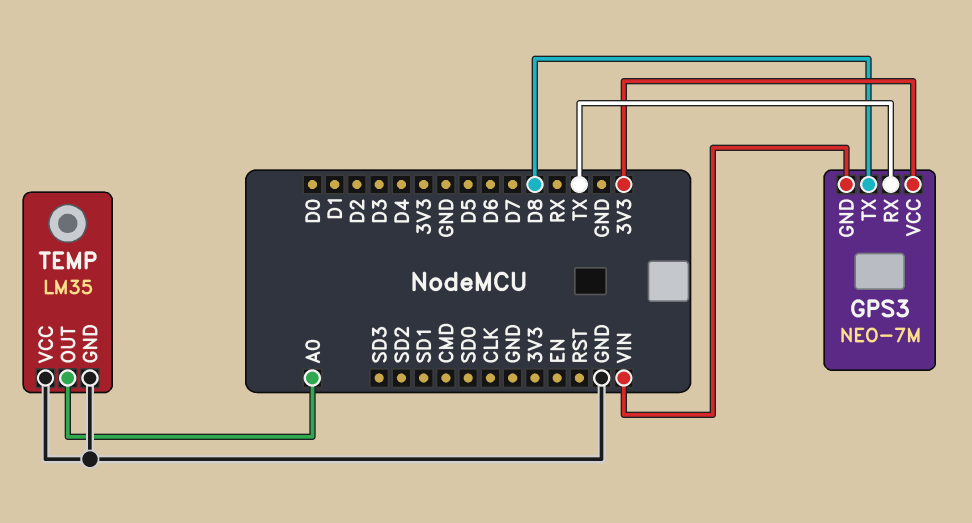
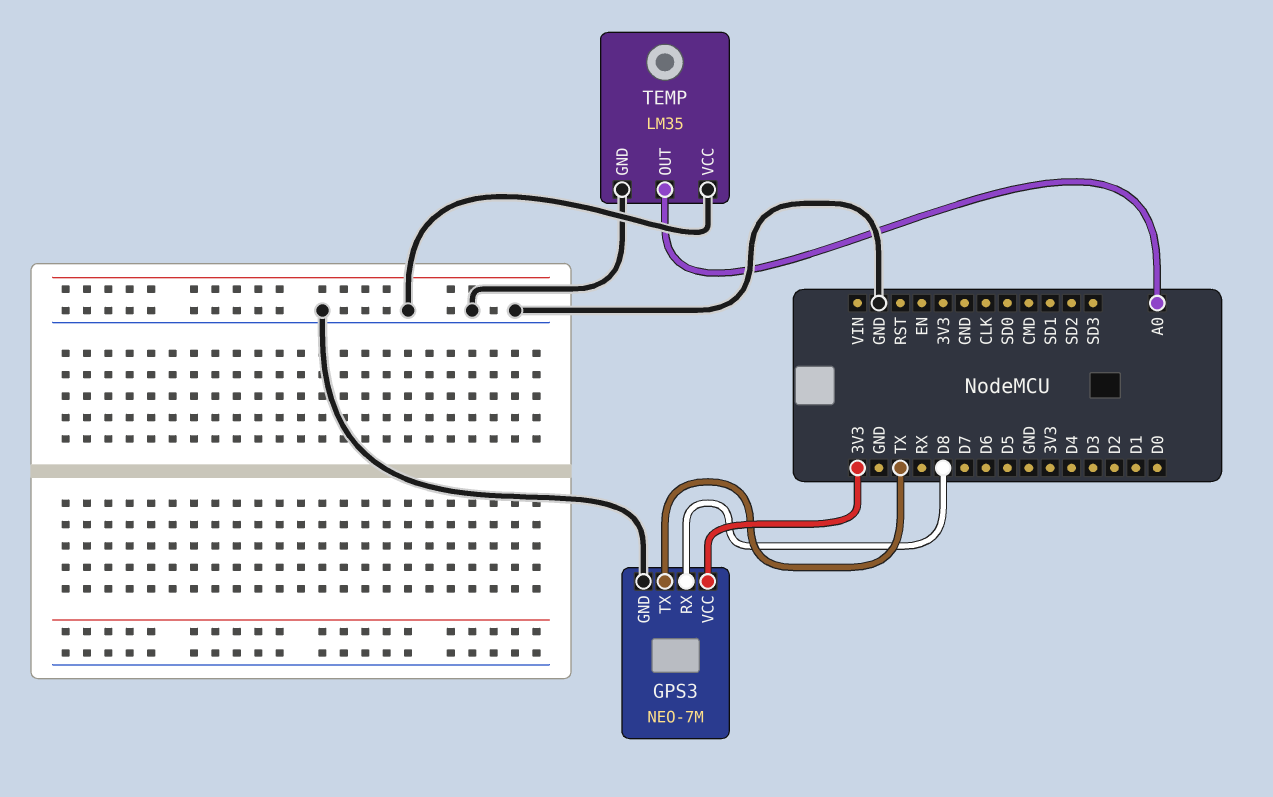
GPS3 pin GND: VIN -> GND
GPS3 pin RX: TX -> D8
GPS3 pin TX: D8 -> TX

